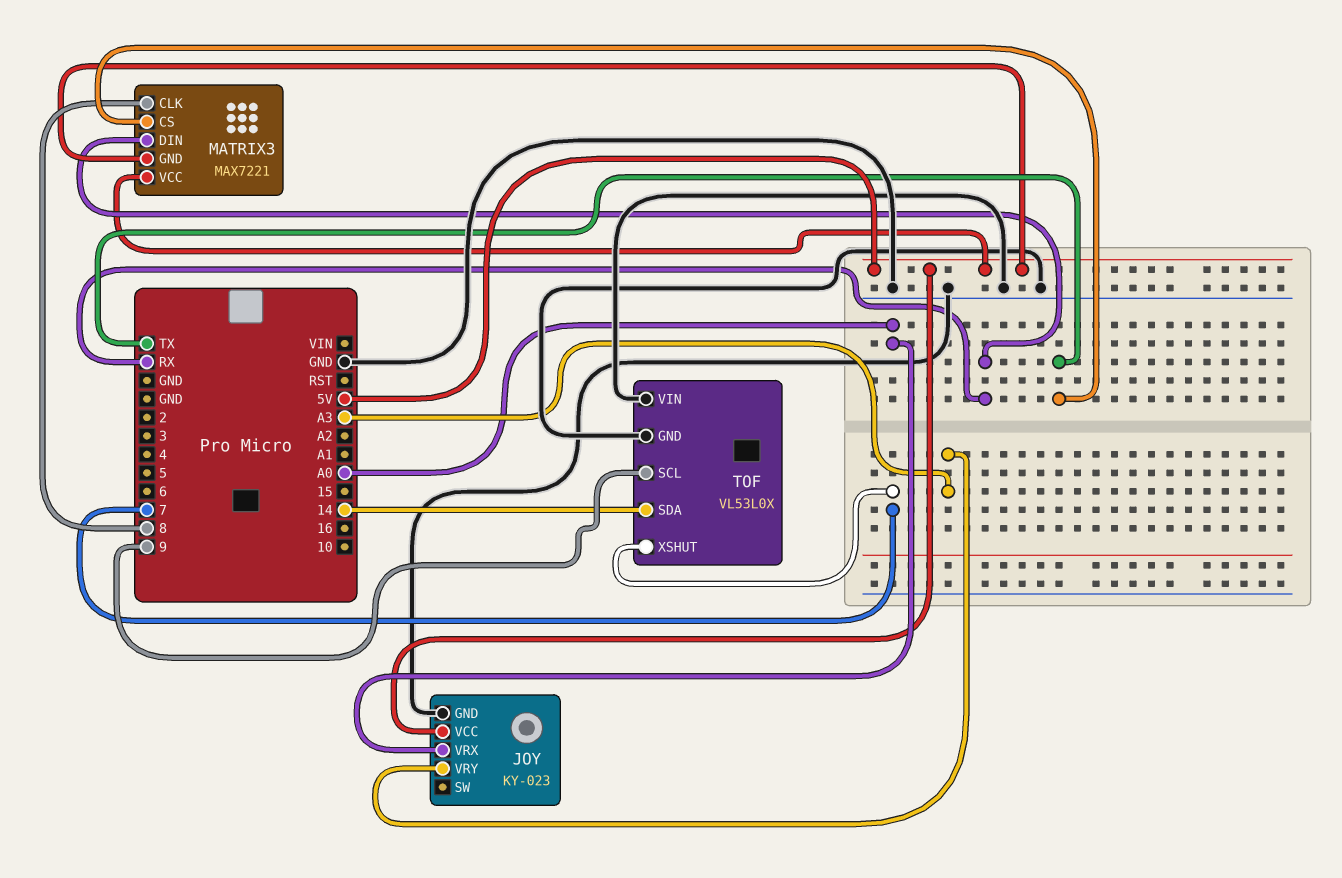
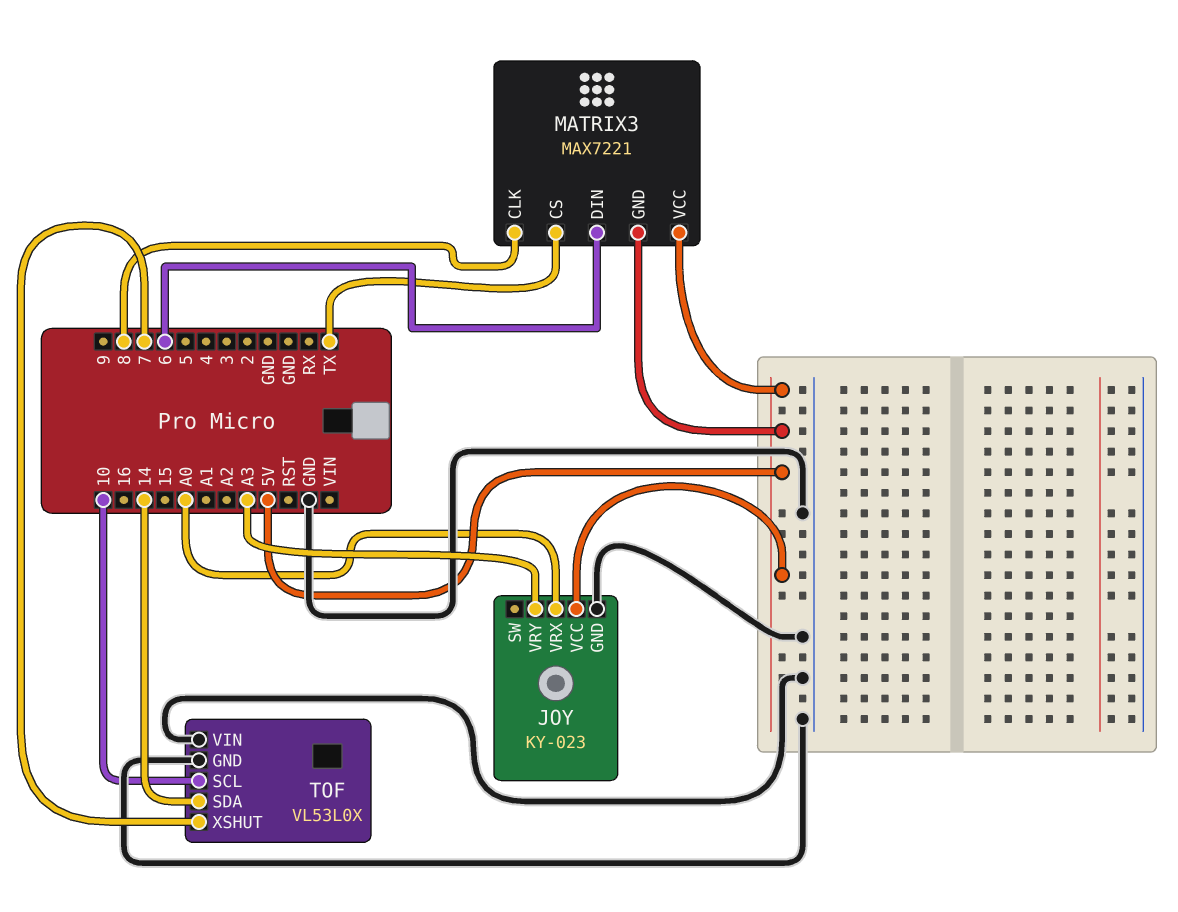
MATRIX3 pin DIN: RX -> 6
TOF pin SCL: 9 -> 10

